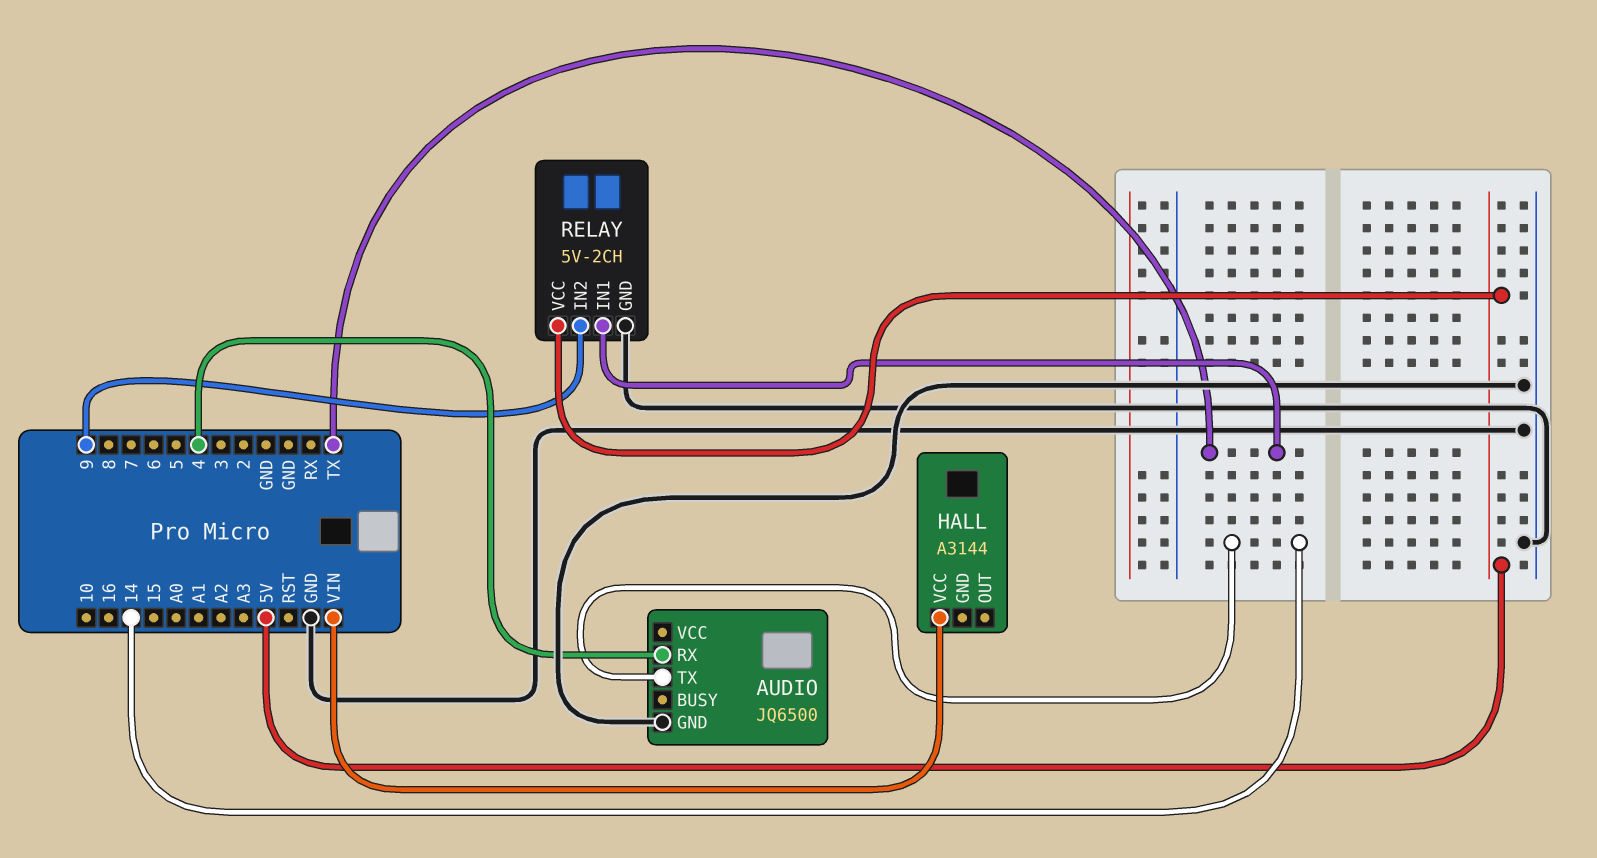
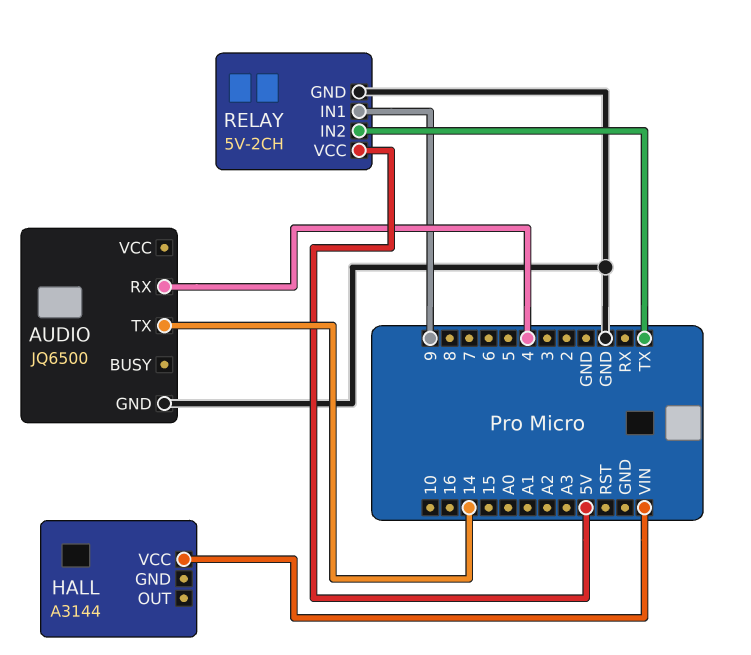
RELAY pin IN1: TX -> 9
RELAY pin IN2: 9 -> TX

